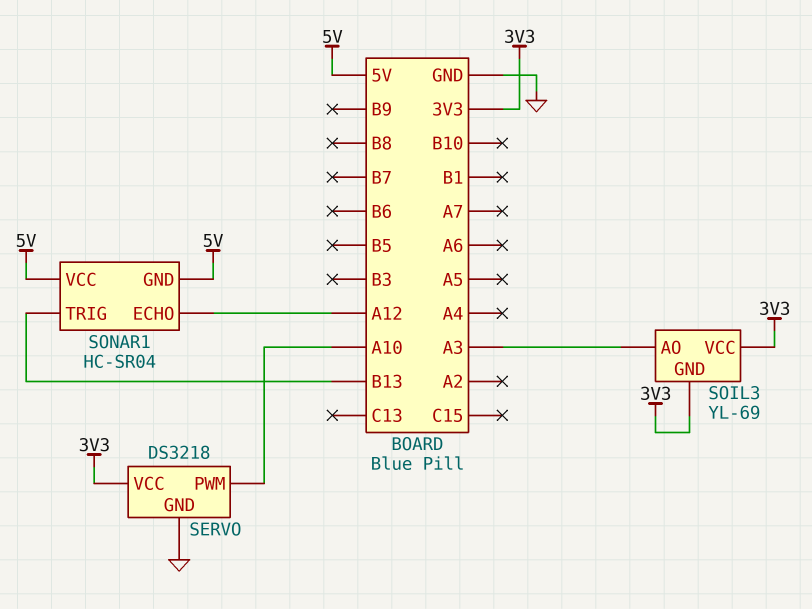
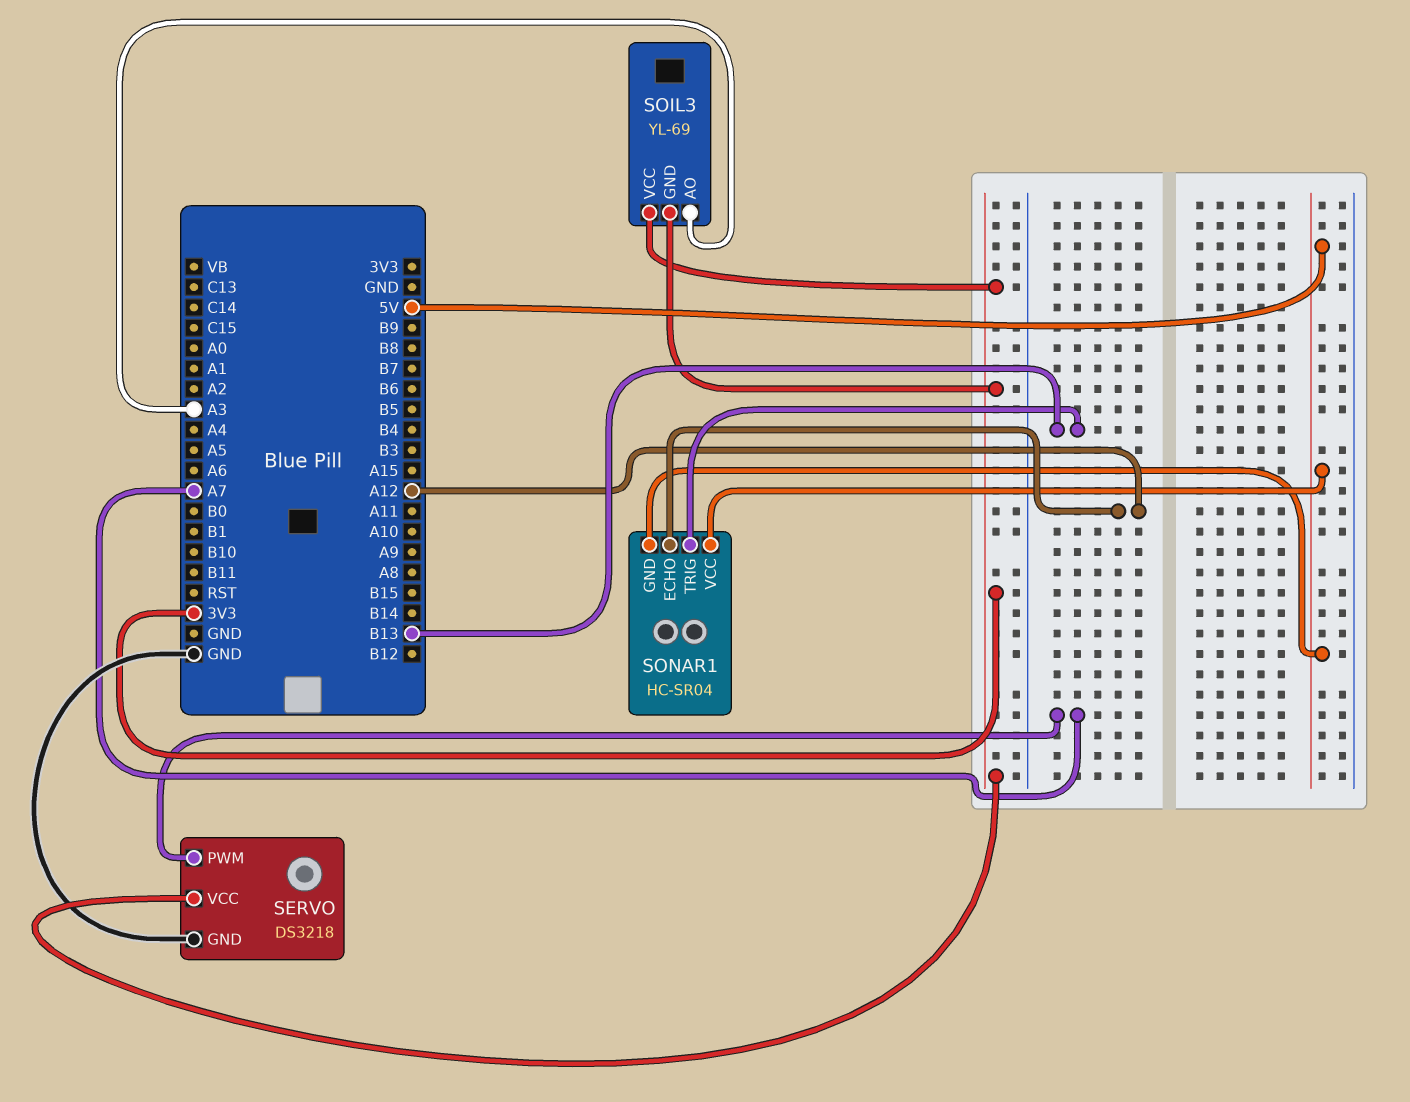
SERVO pin PWM: A10 -> A7

